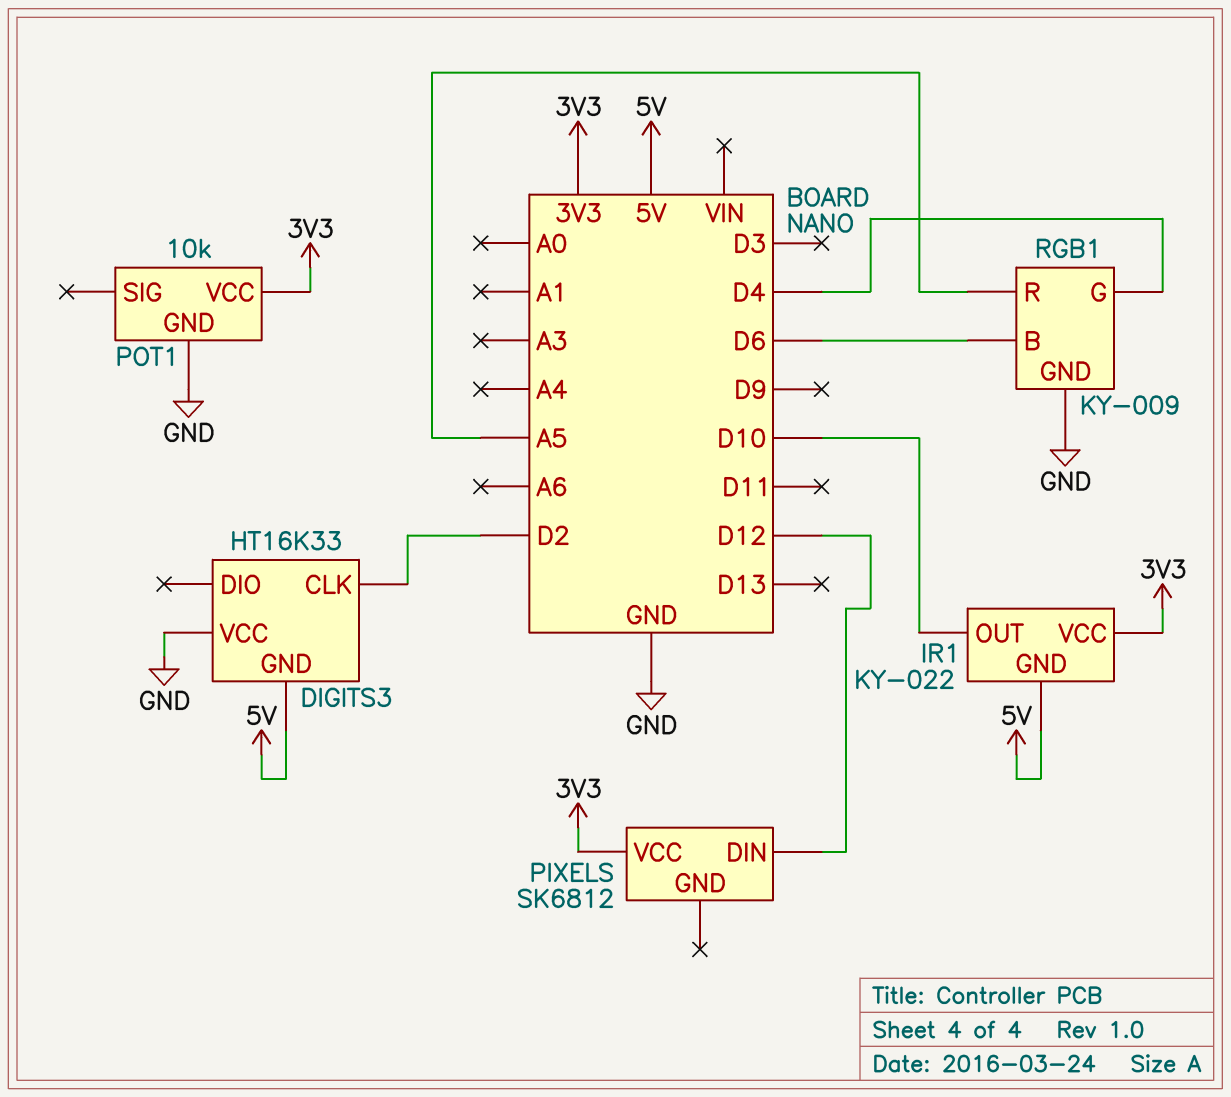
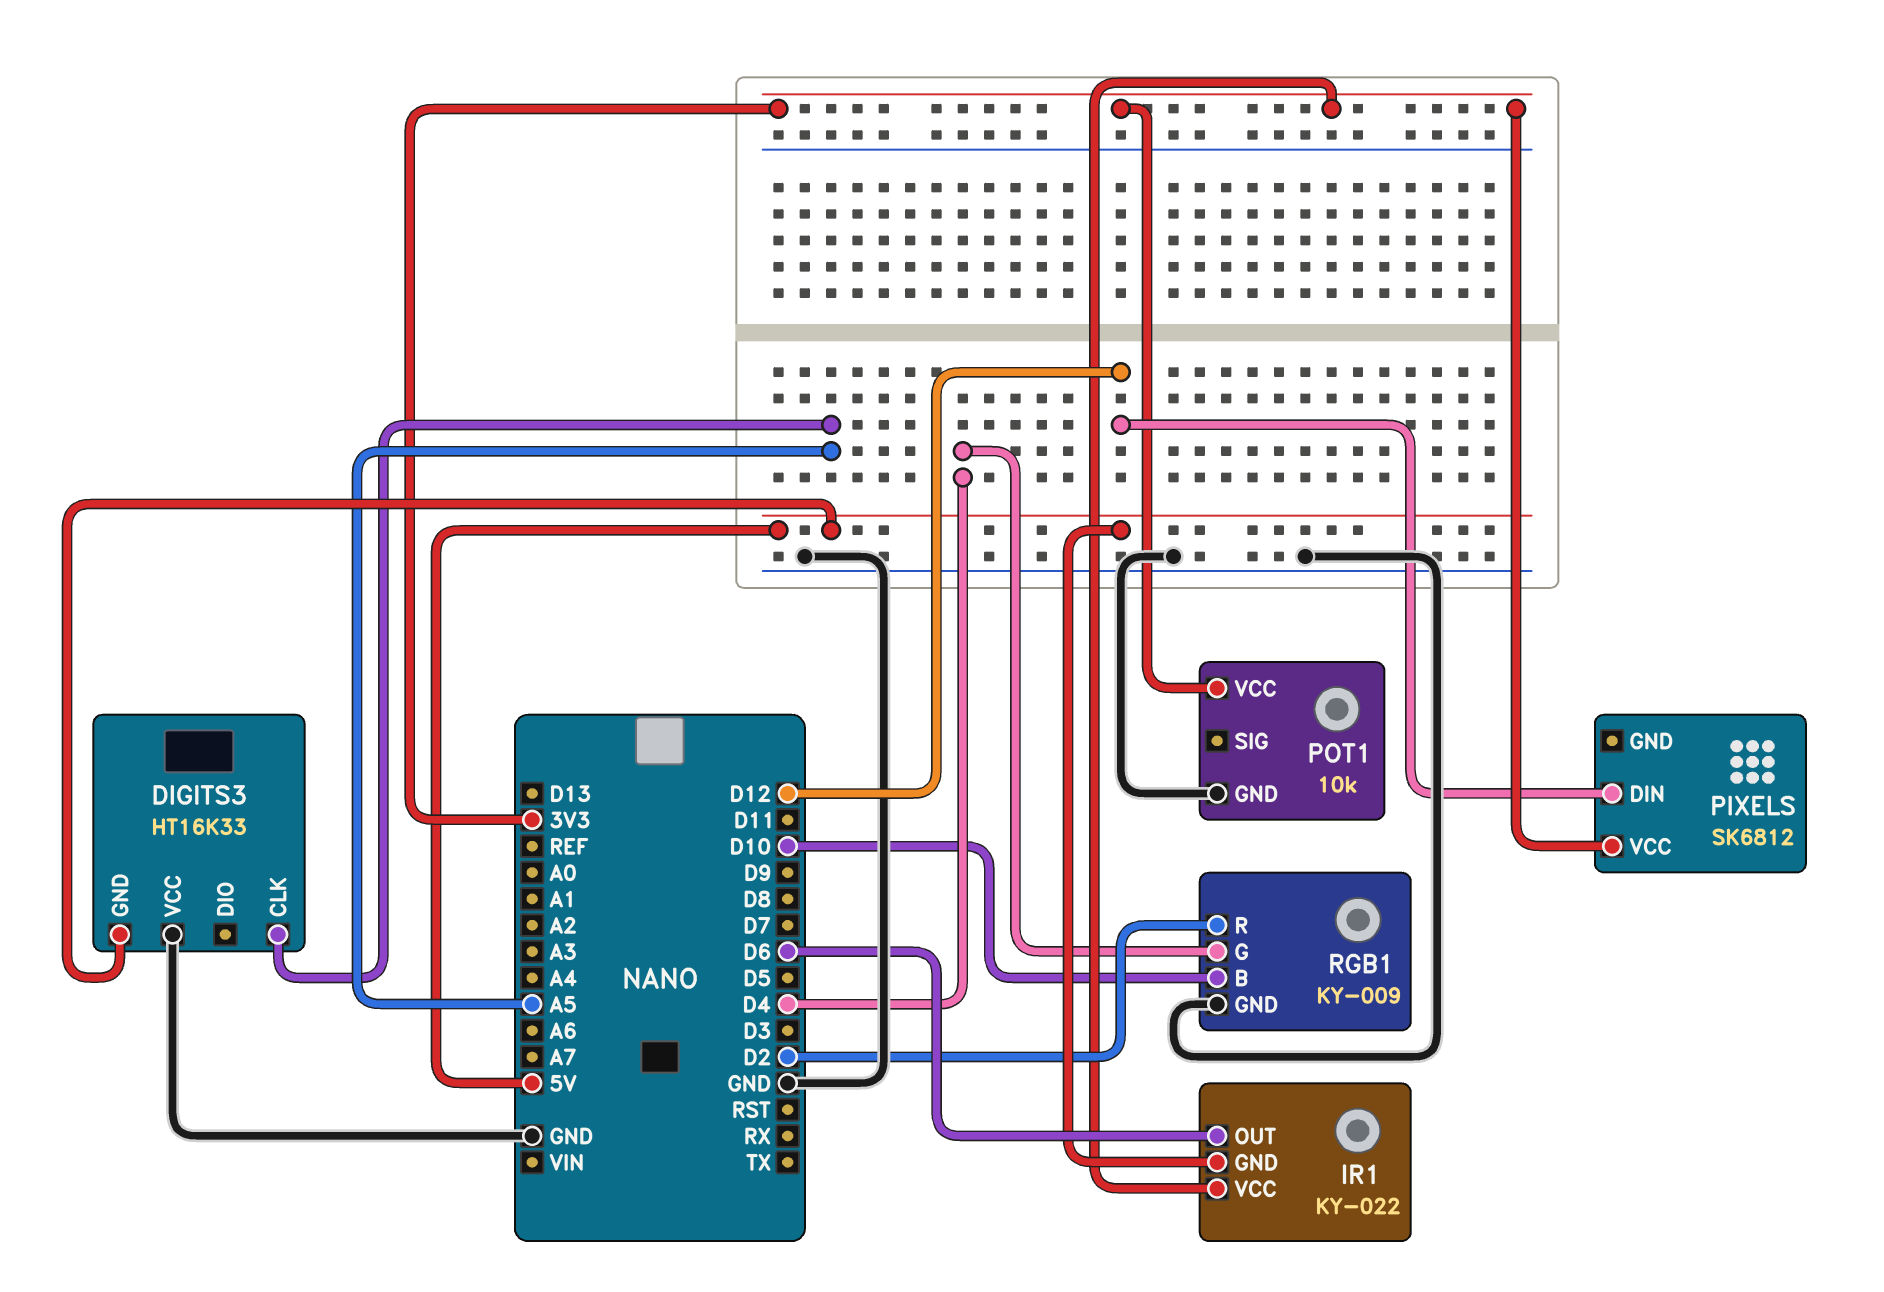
DIGITS3 pin CLK: D2 -> A5
IR1 pin OUT: D10 -> D6
RGB1 pin B: D6 -> D10
RGB1 pin R: A5 -> D2

